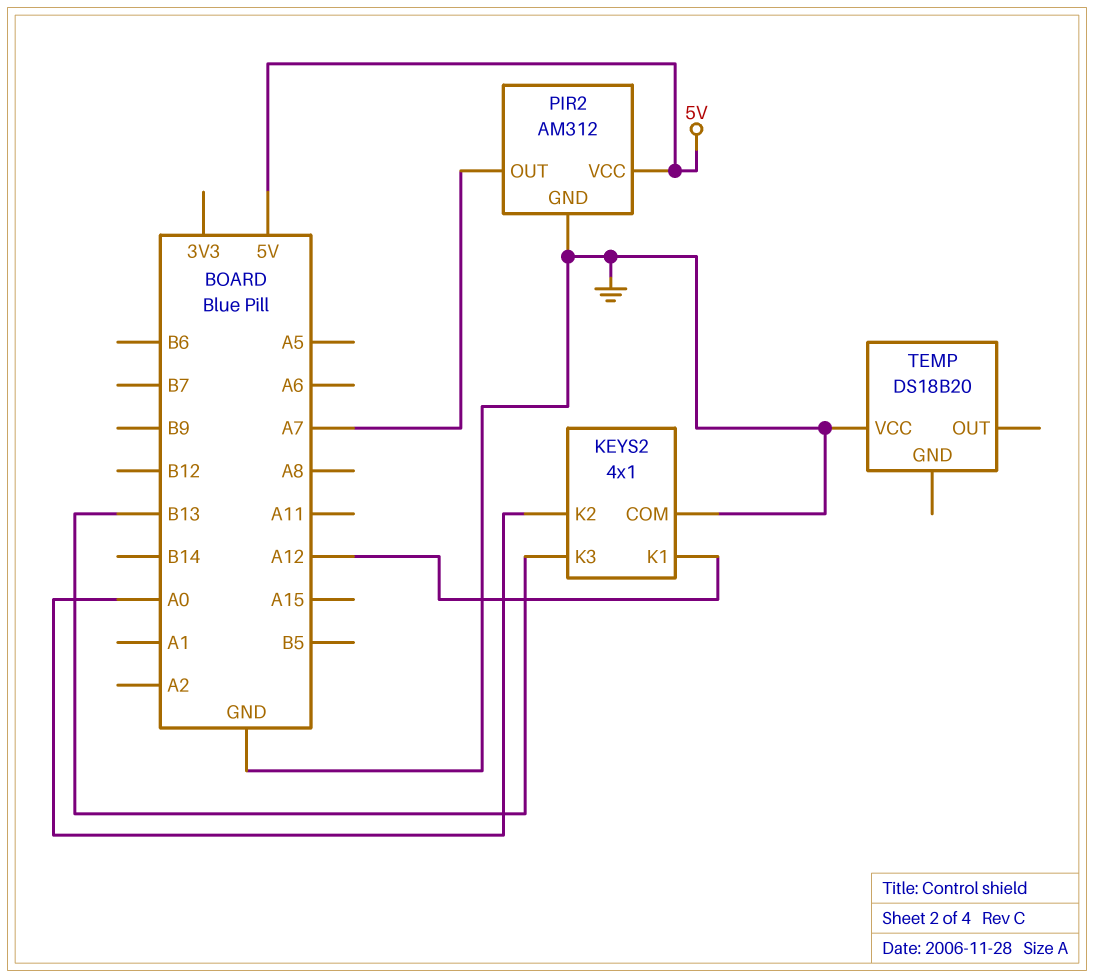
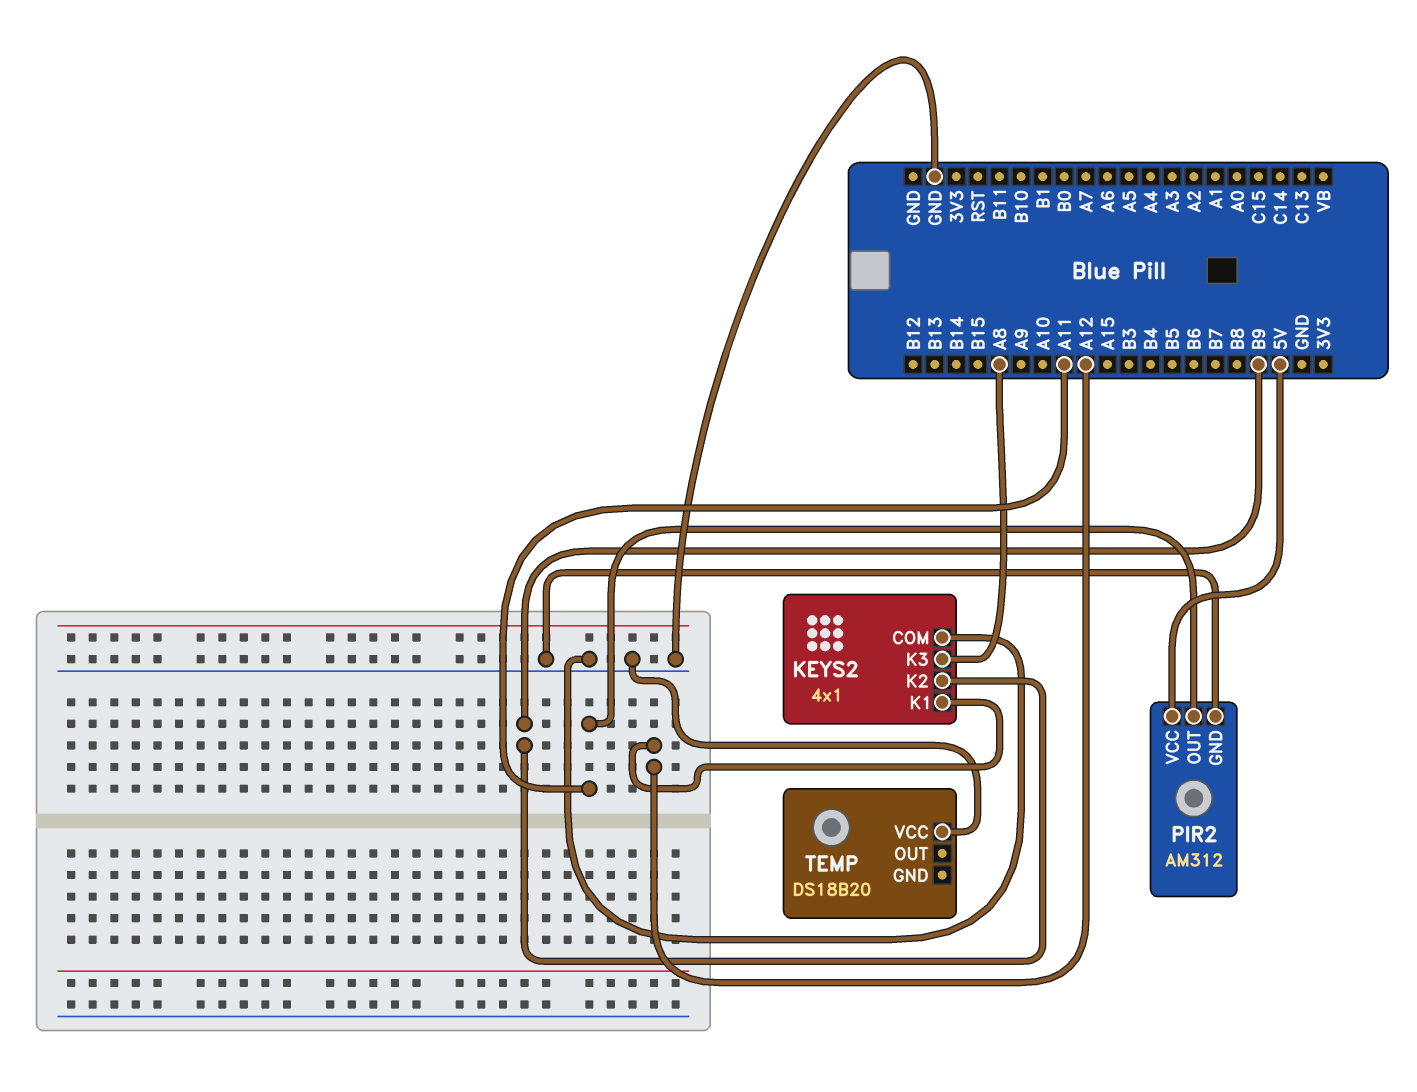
KEYS2 pin K2: A0 -> B9
KEYS2 pin K3: B13 -> A8
PIR2 pin OUT: A7 -> A11

